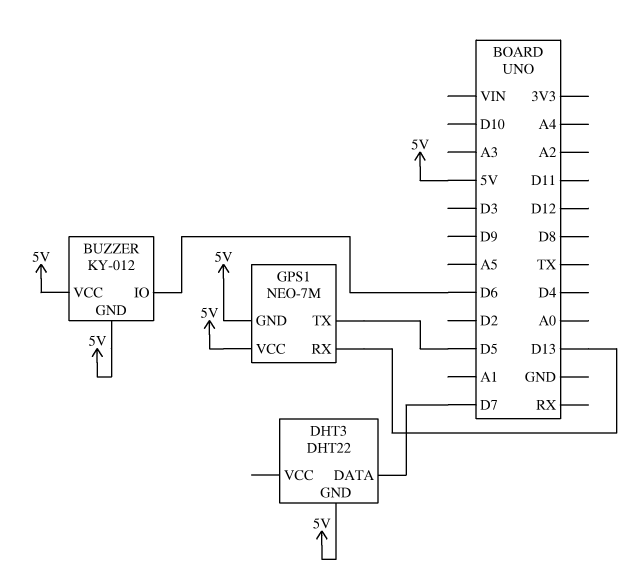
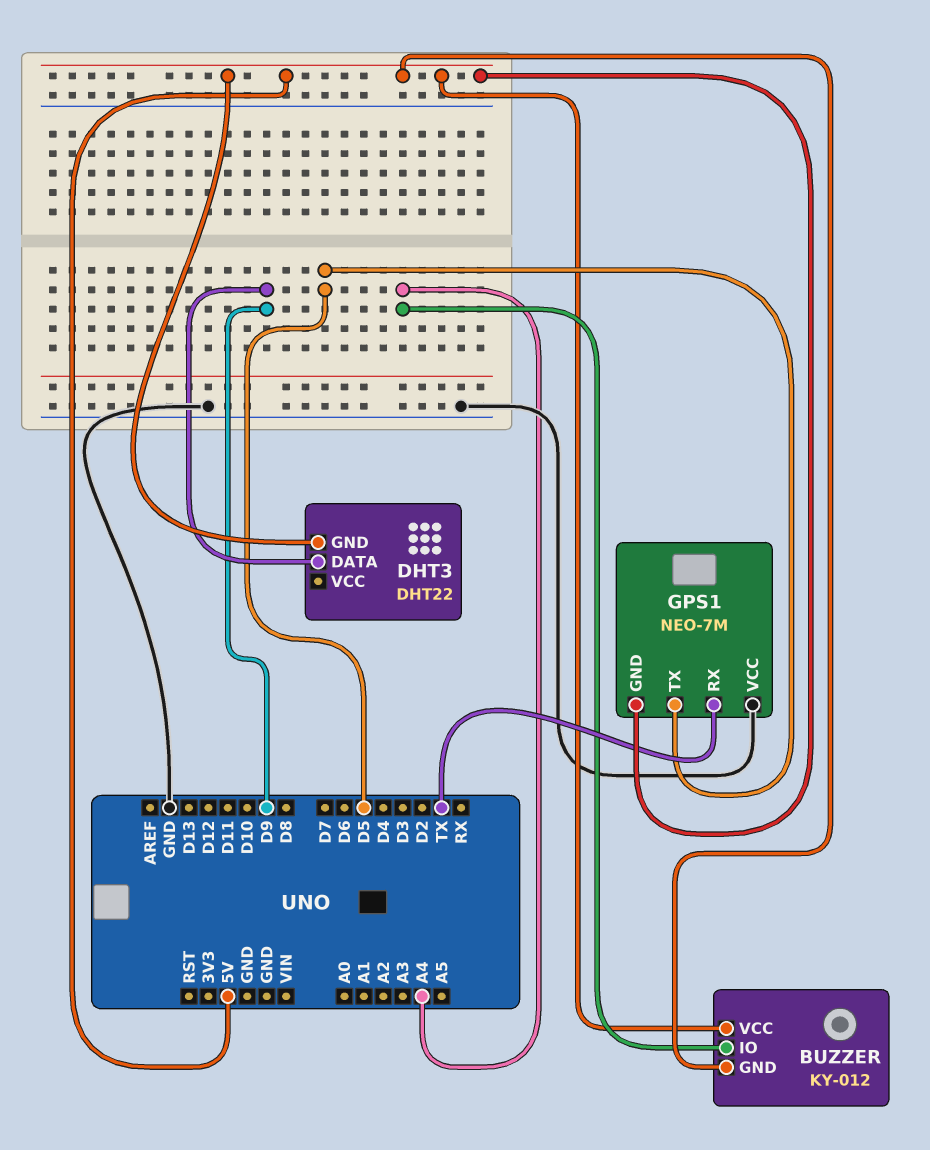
BUZZER pin IO: D6 -> A4
DHT3 pin DATA: D7 -> D9
GPS1 pin RX: D13 -> TX
GPS1 pin VCC: 5V -> GND

